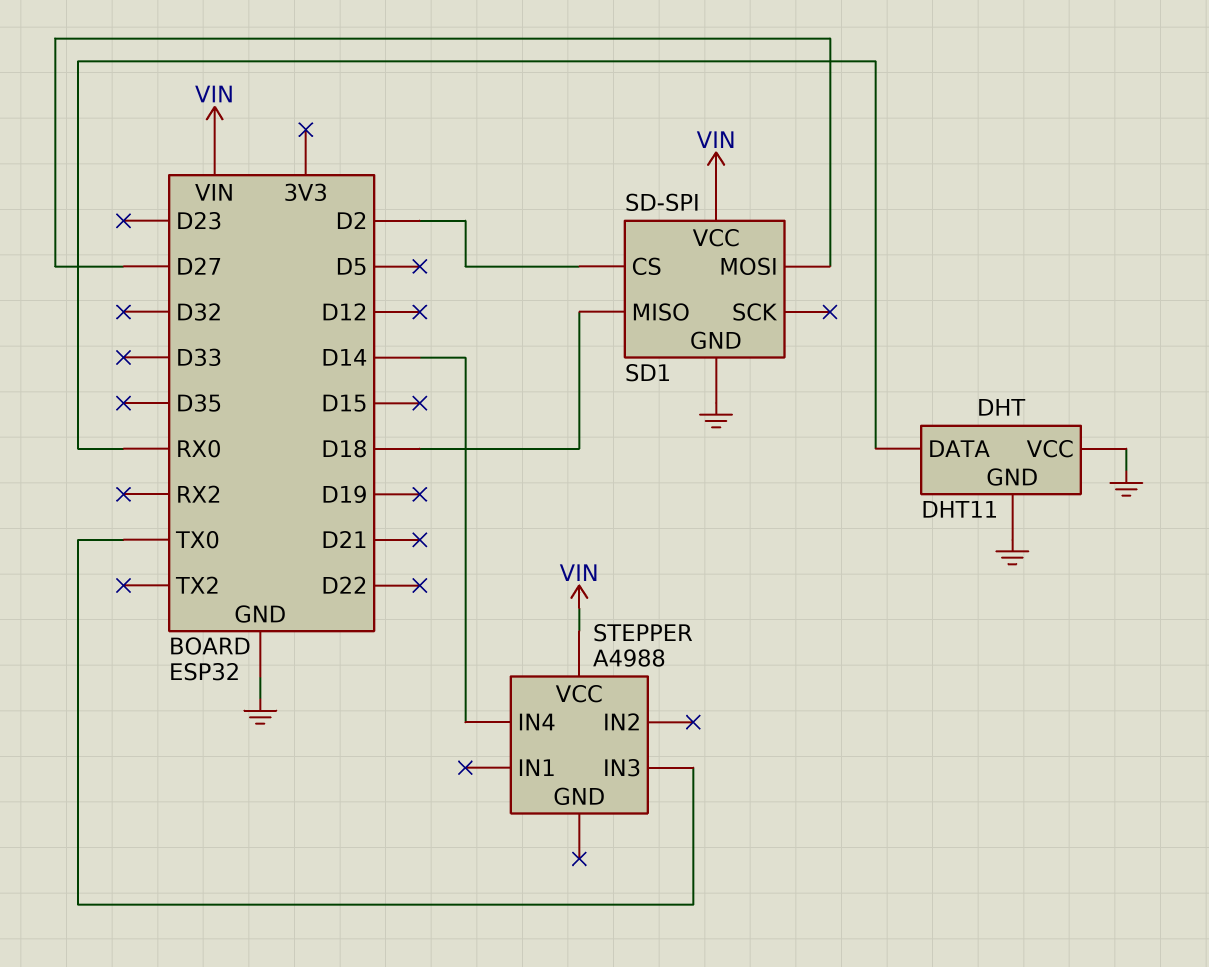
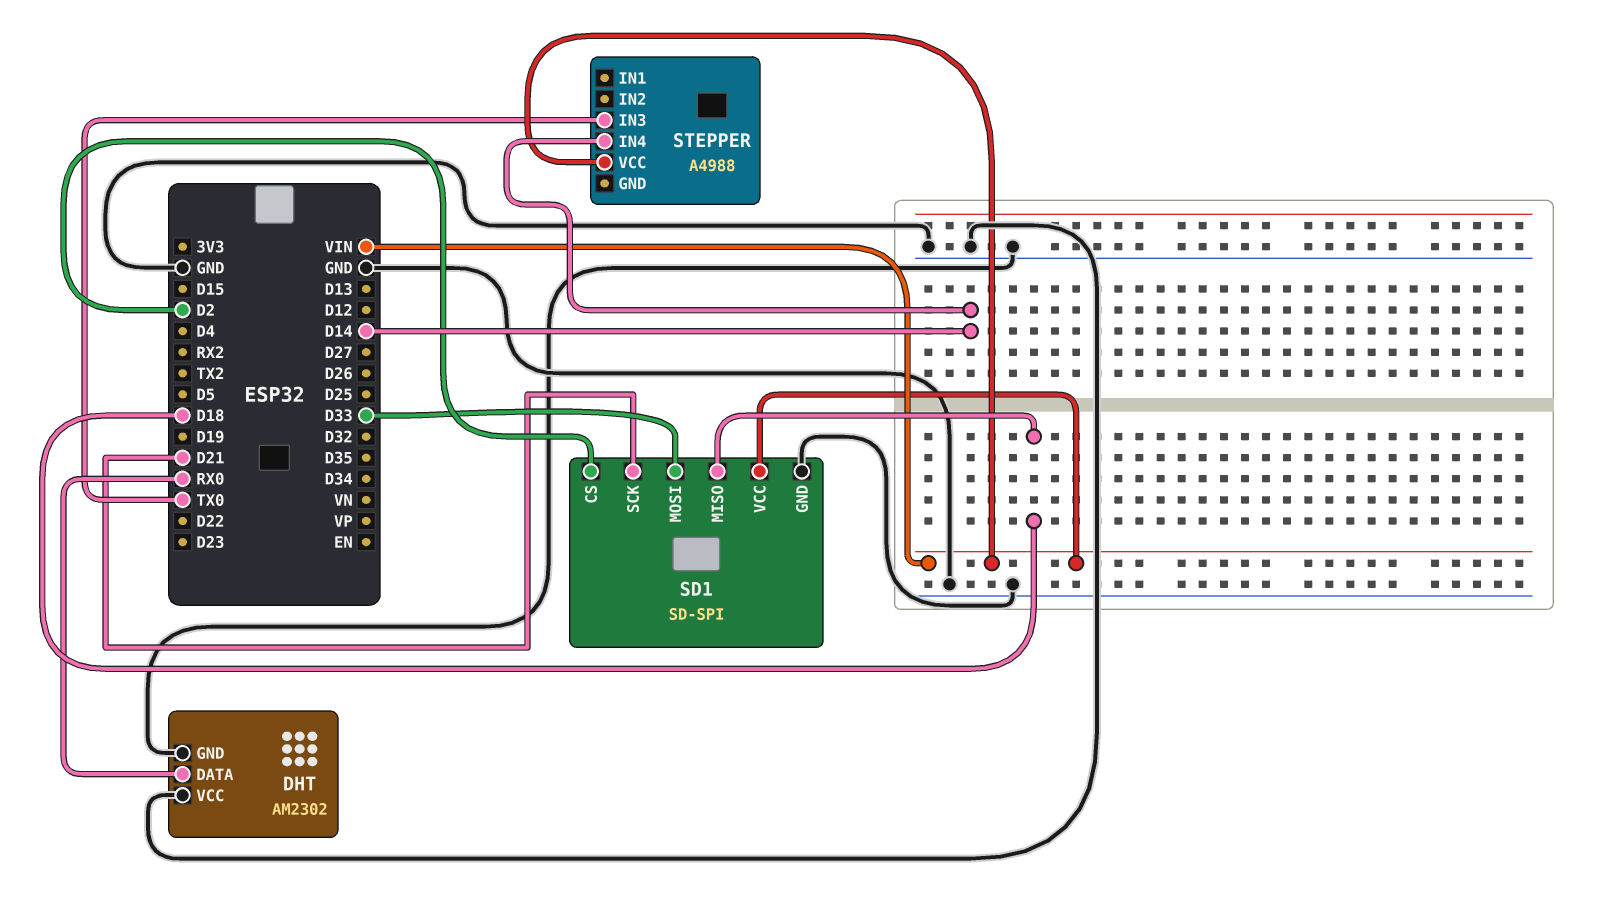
DHT: DHT11 -> AM2302
SD1 pin MOSI: D27 -> D33
SD1 pin SCK: none -> D21

